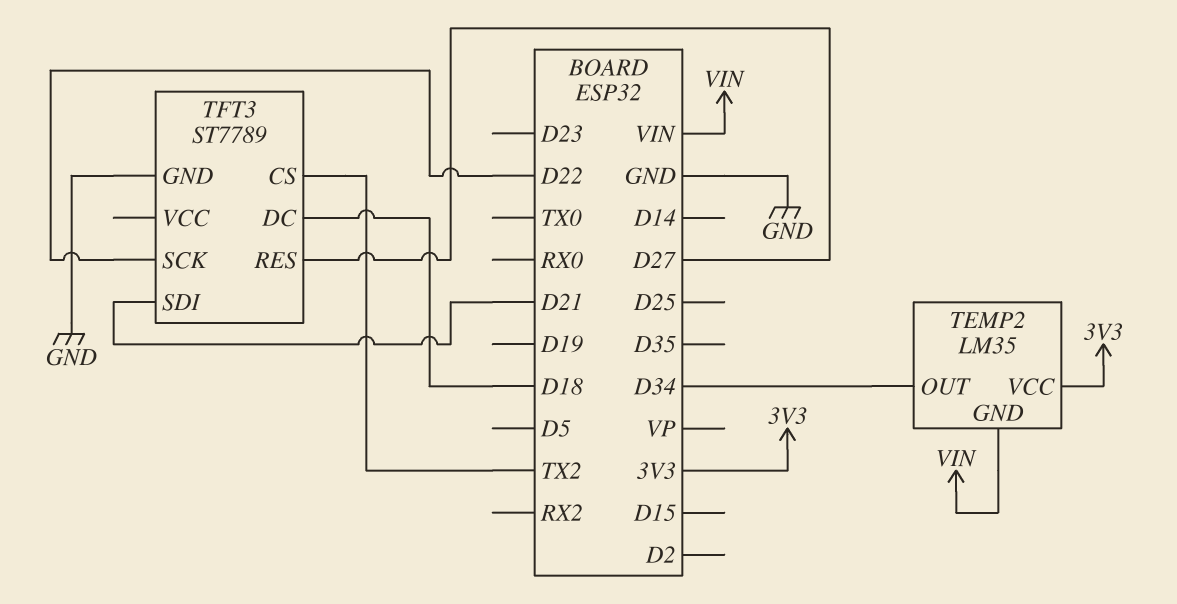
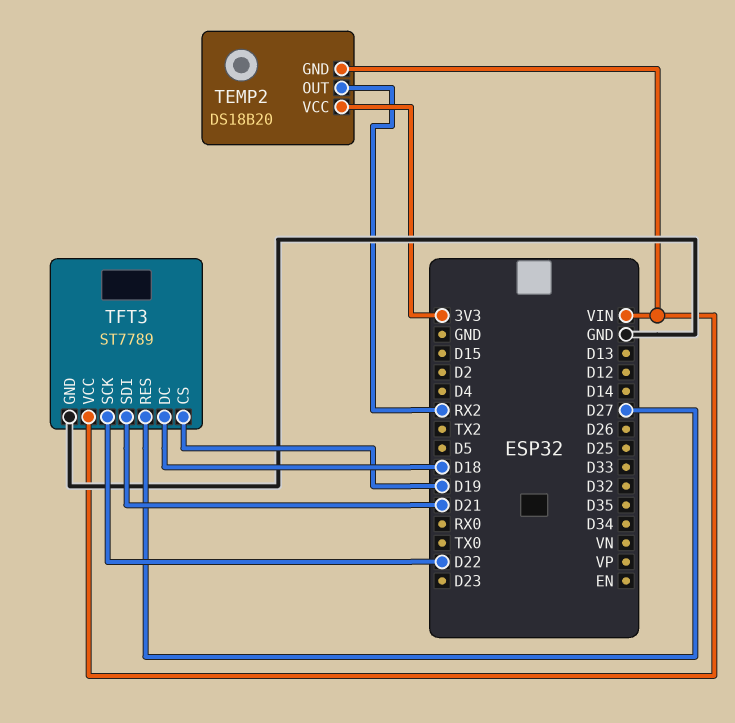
TEMP2: LM35 -> DS18B20
TEMP2 pin OUT: D34 -> RX2
TFT3 pin CS: TX2 -> D19
TFT3 pin VCC: none -> VIN

